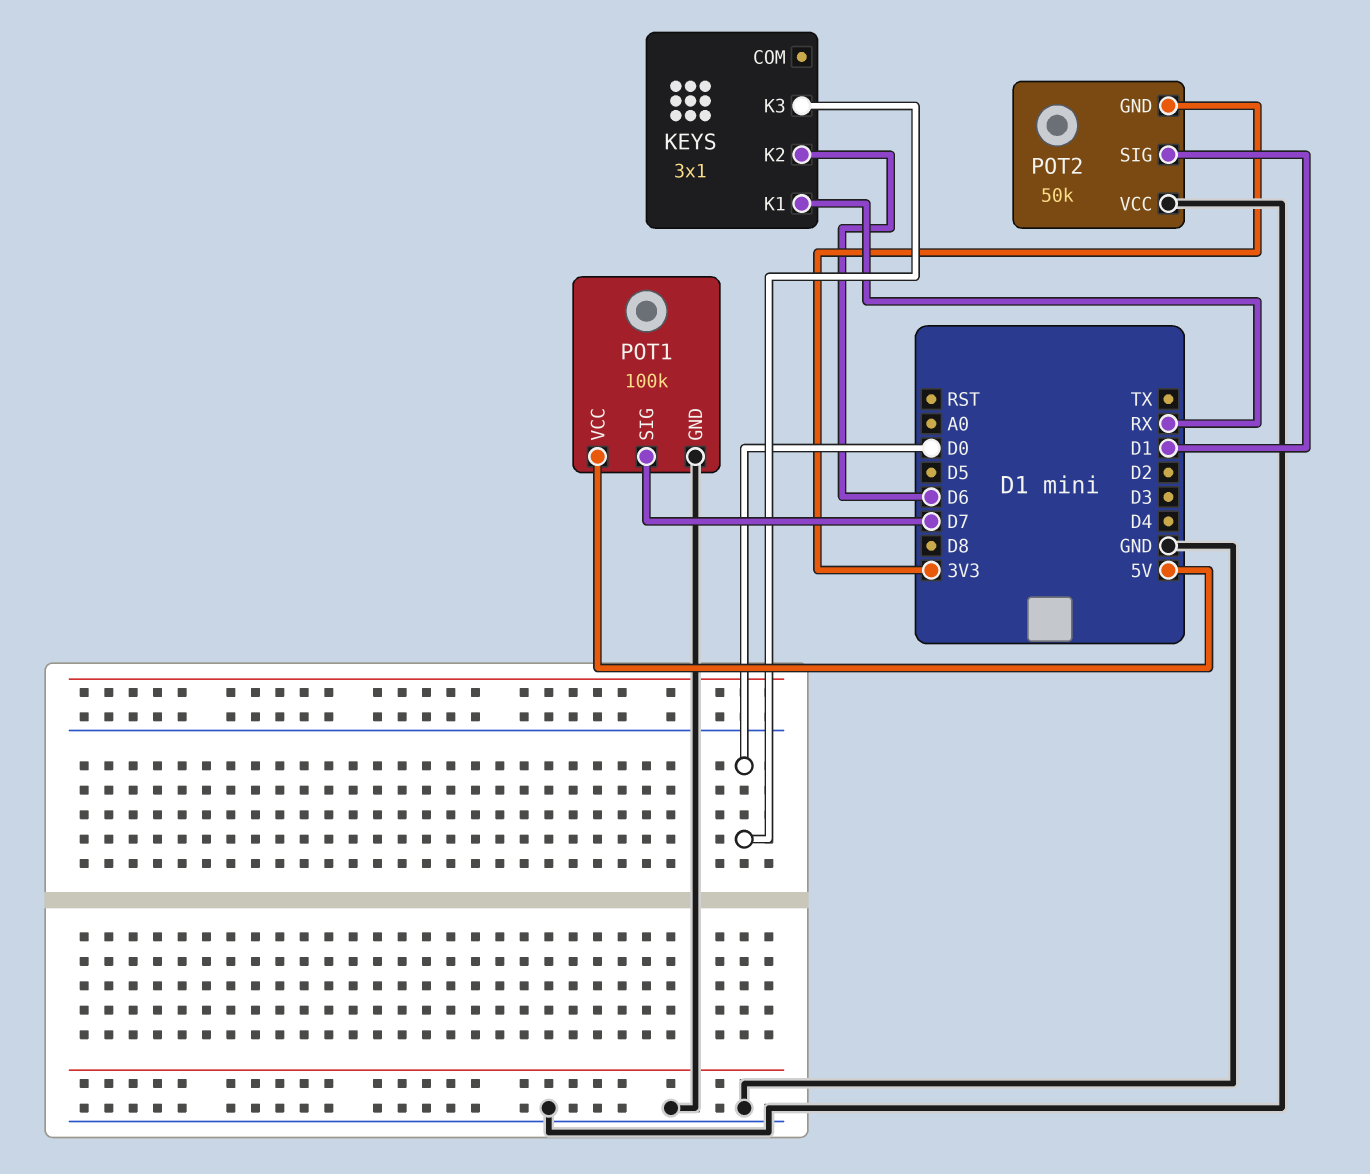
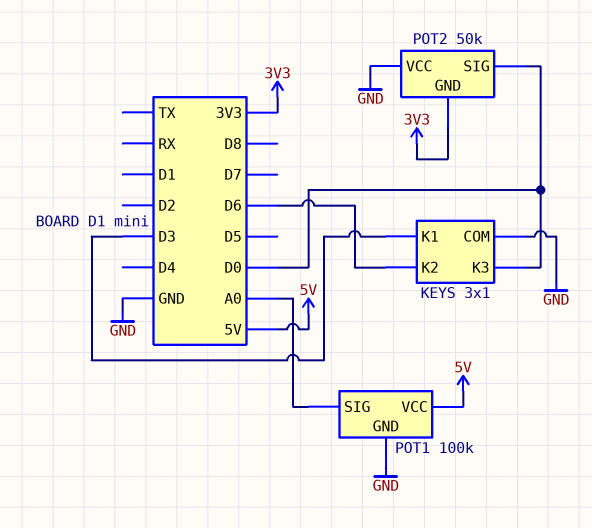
KEYS pin COM: none -> GND
KEYS pin K1: RX -> D3
POT1 pin SIG: D7 -> A0
POT2 pin SIG: D1 -> D0

